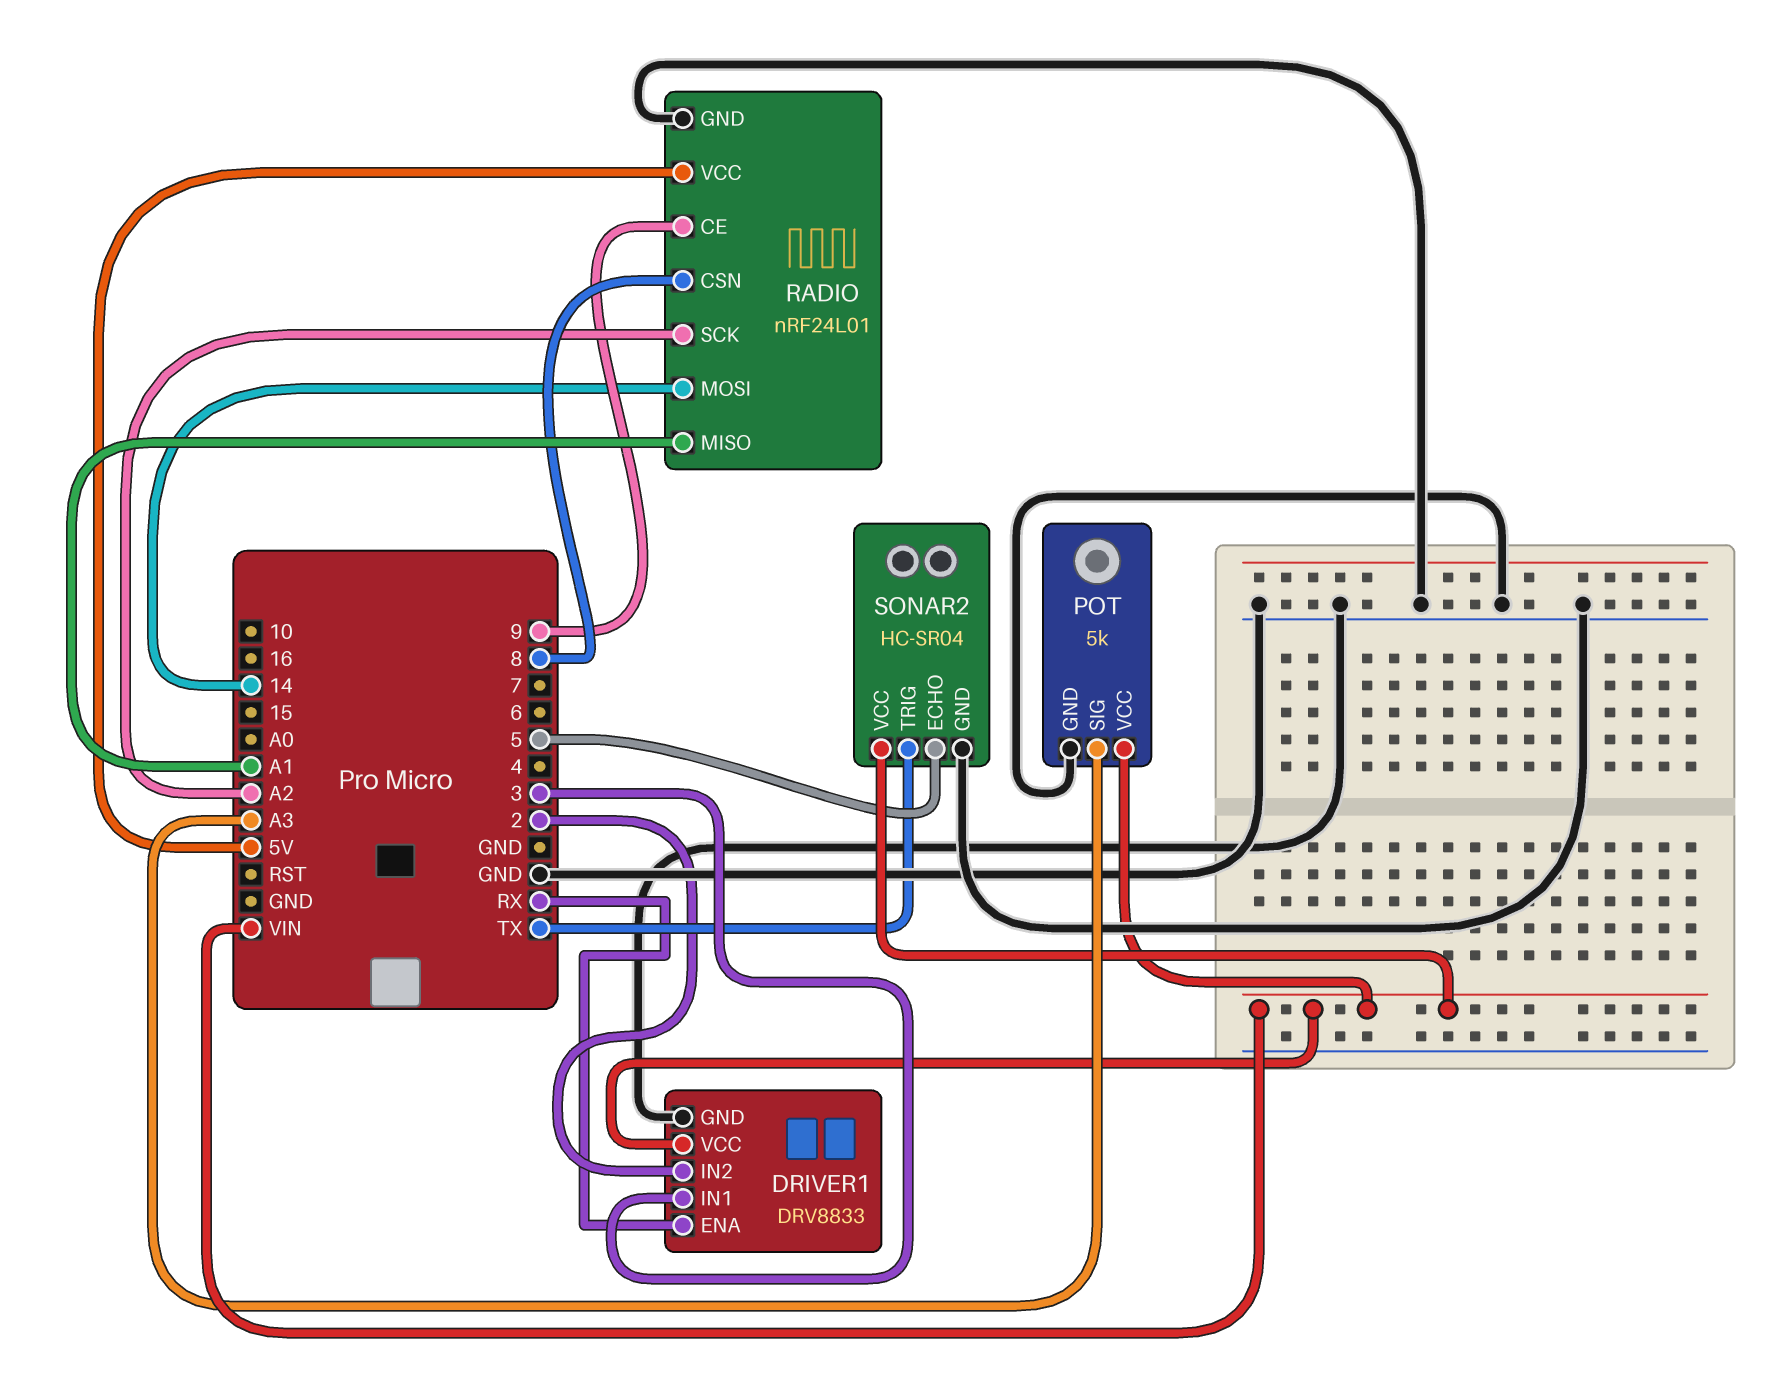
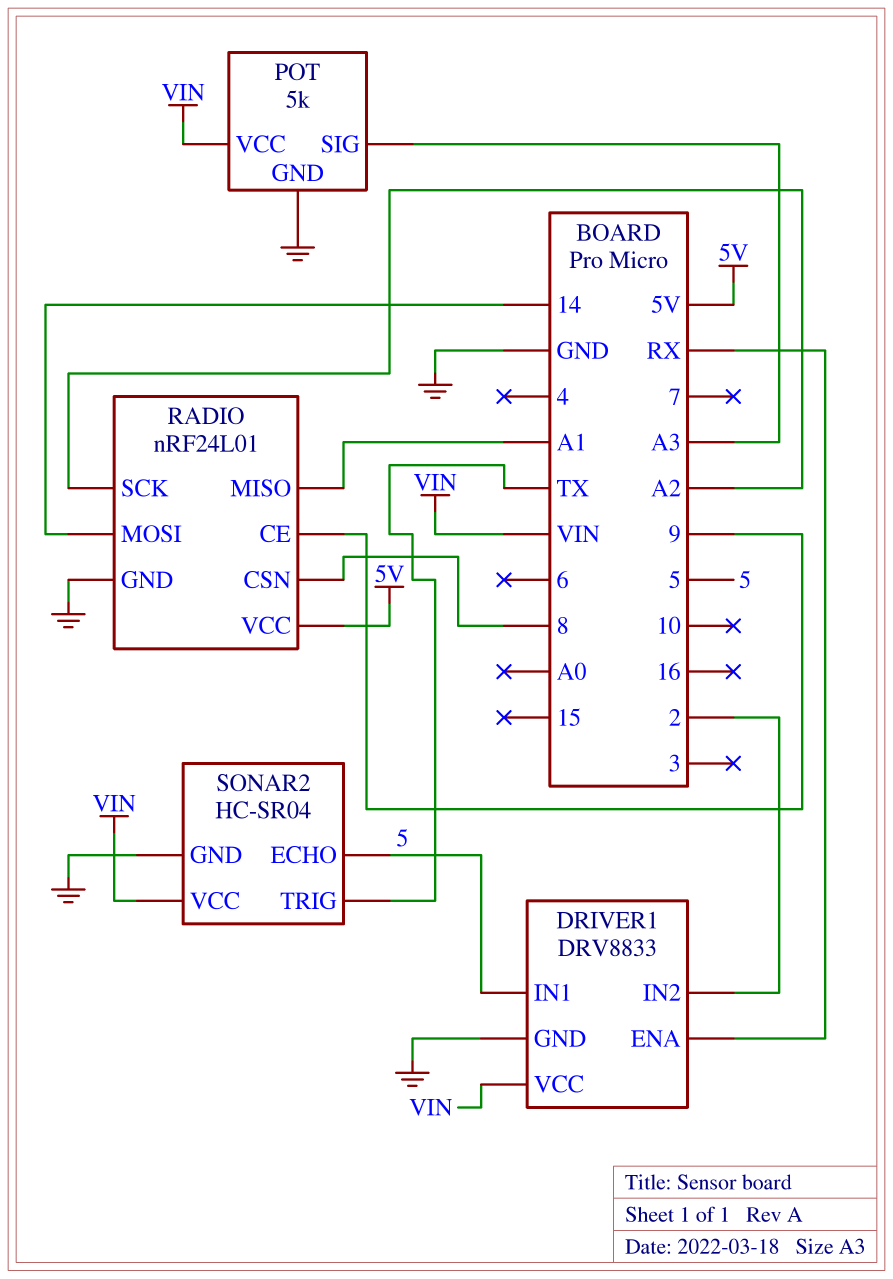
DRIVER1 pin IN1: 3 -> 5

